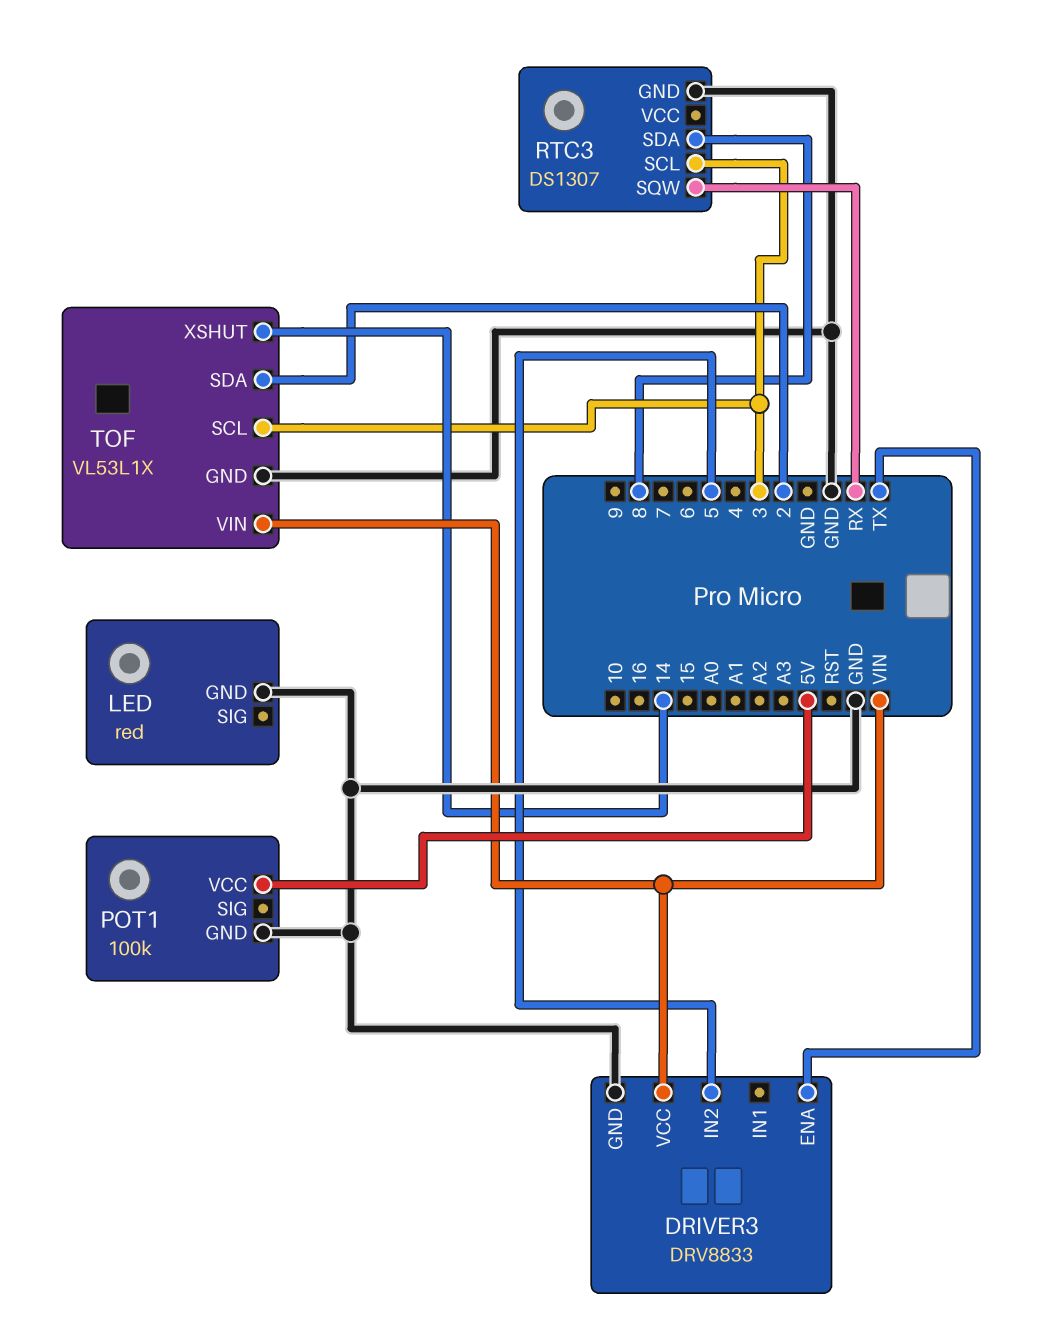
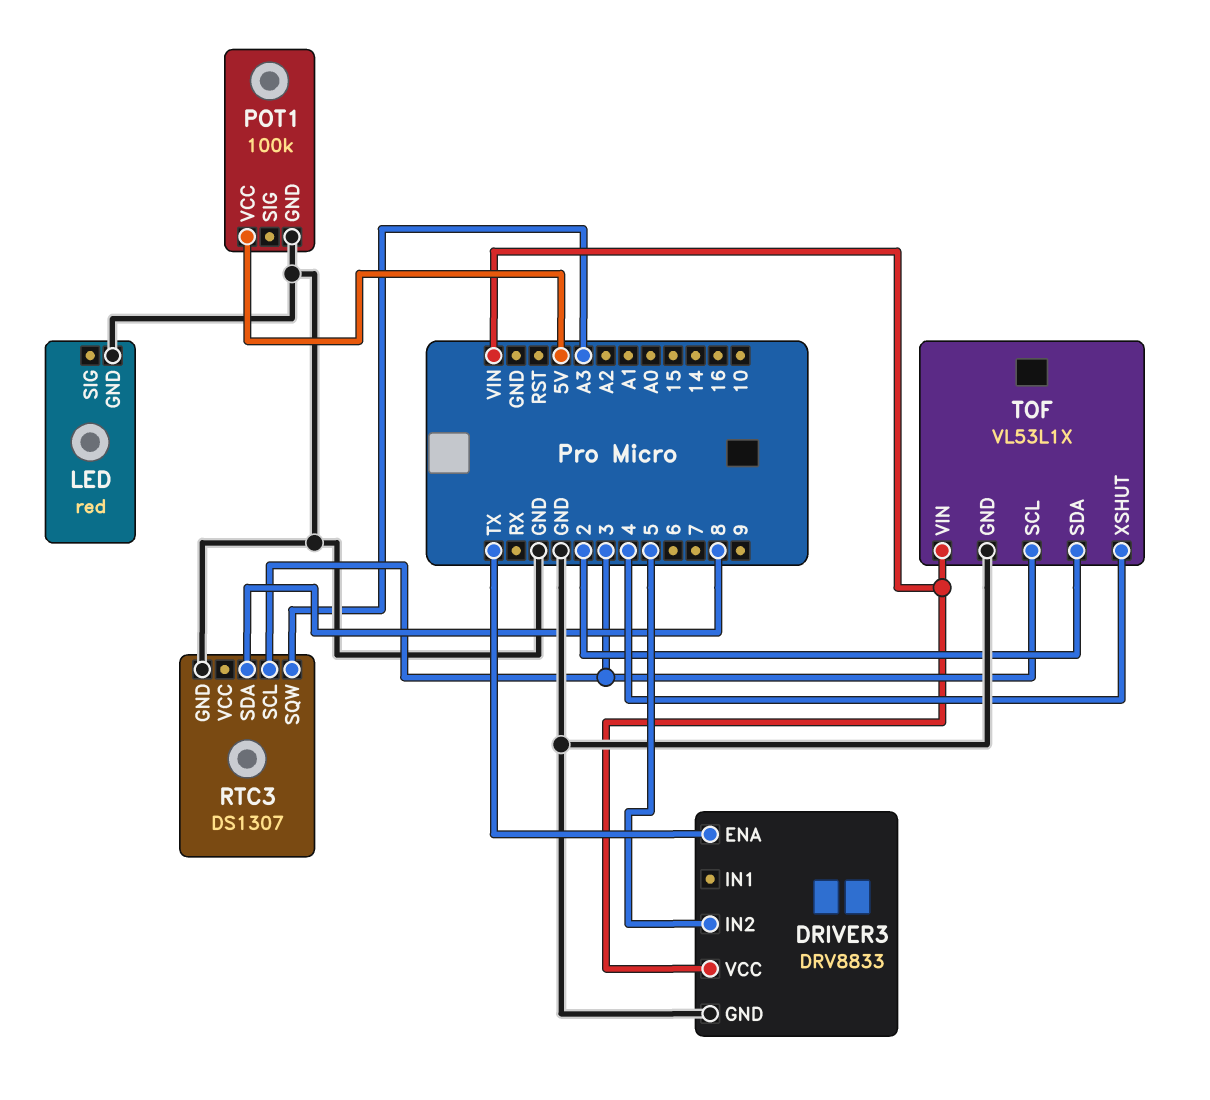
RTC3 pin SQW: RX -> A3
TOF pin XSHUT: 14 -> 4

